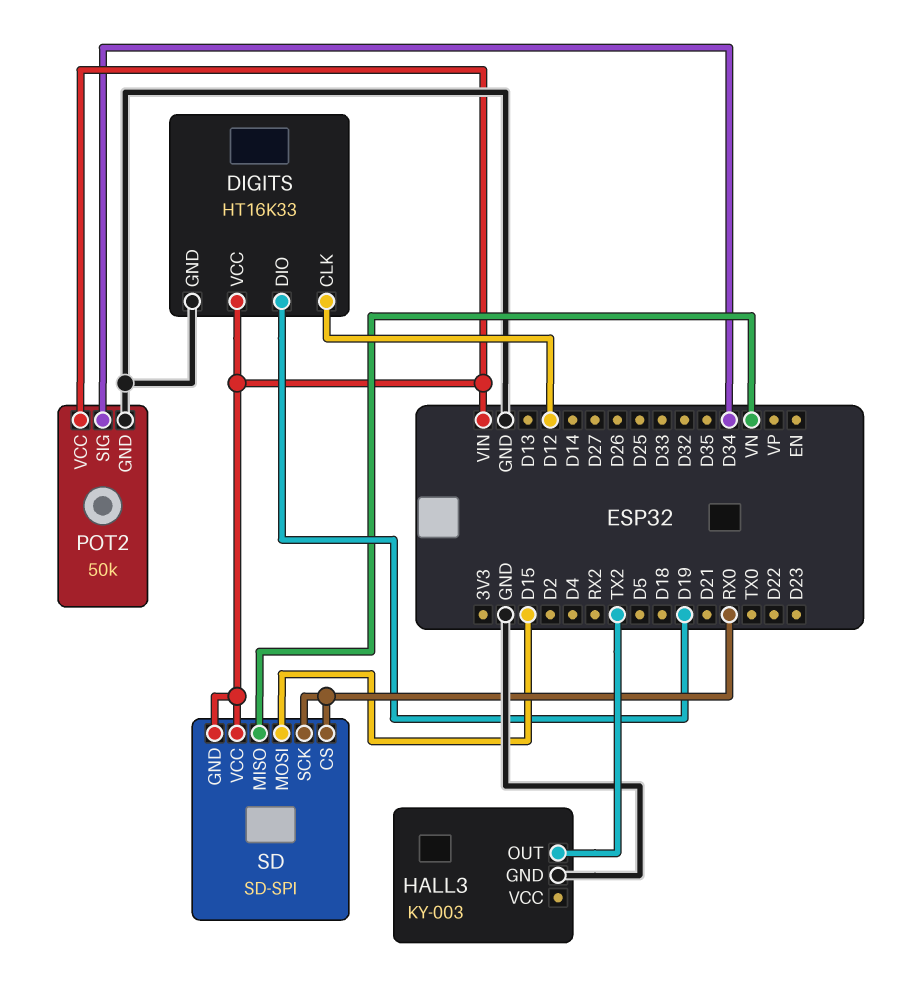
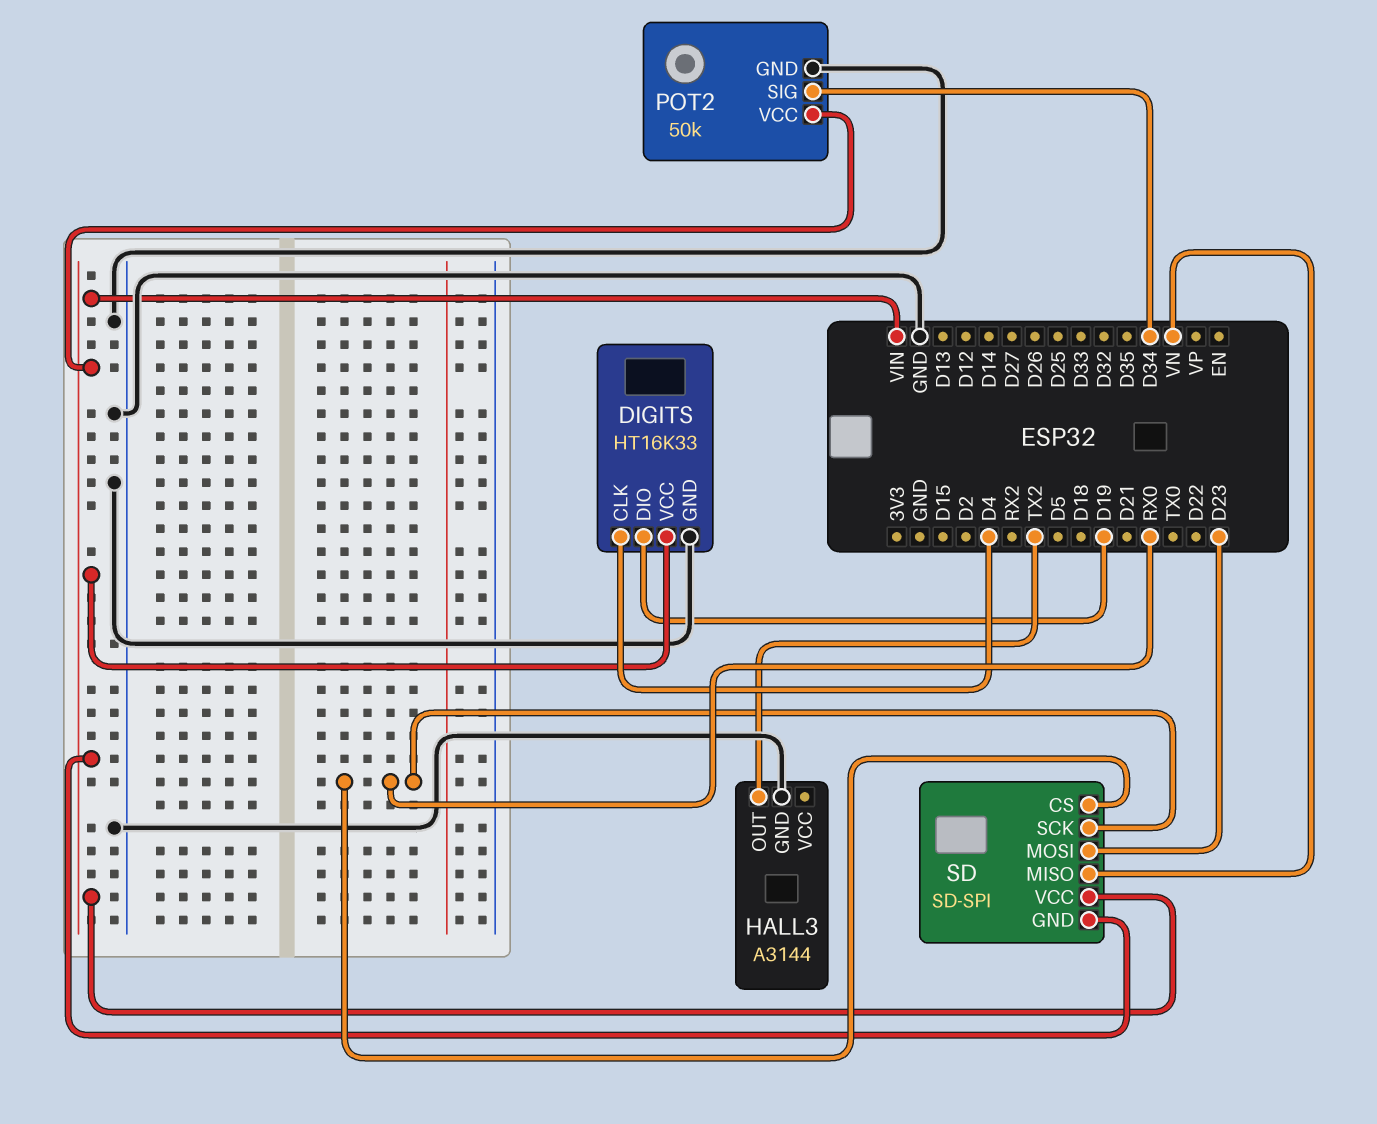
DIGITS pin CLK: D12 -> D4
HALL3: KY-003 -> A3144
SD pin MOSI: D15 -> D23

